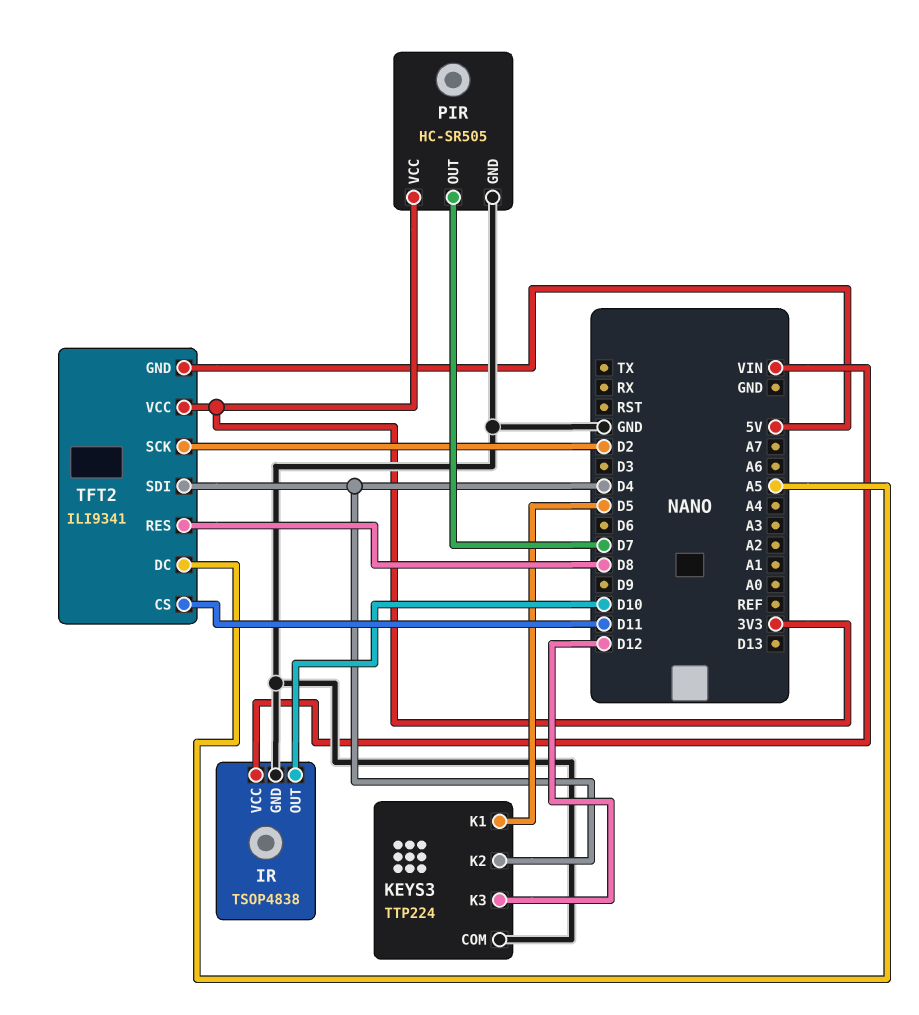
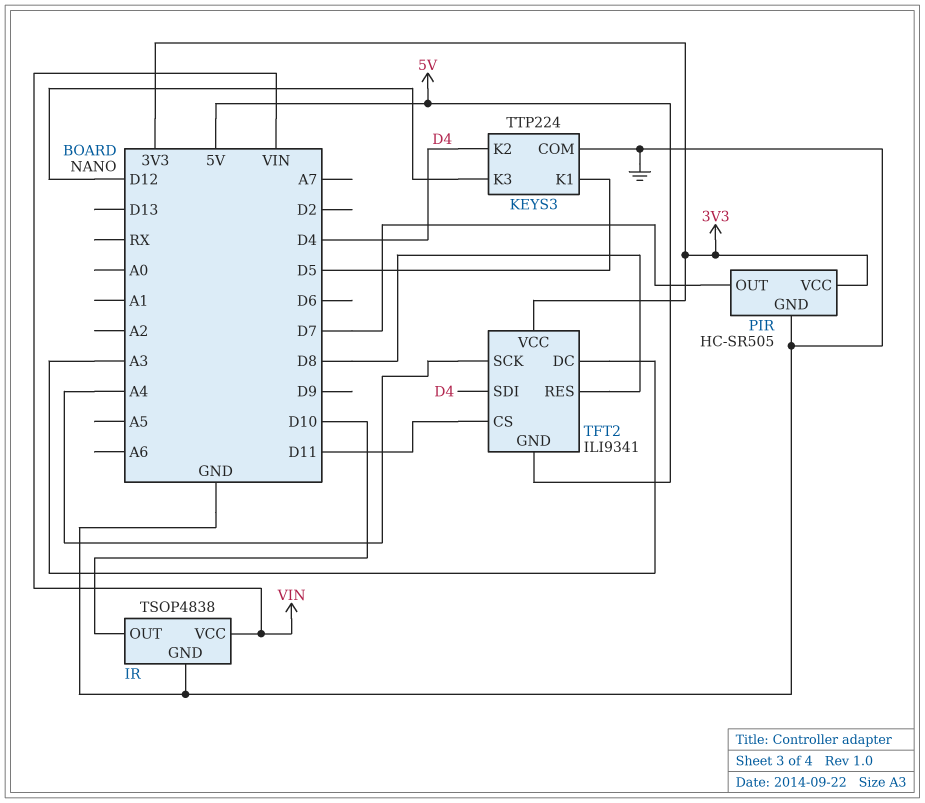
TFT2 pin DC: A5 -> A3
TFT2 pin SCK: D2 -> A4

